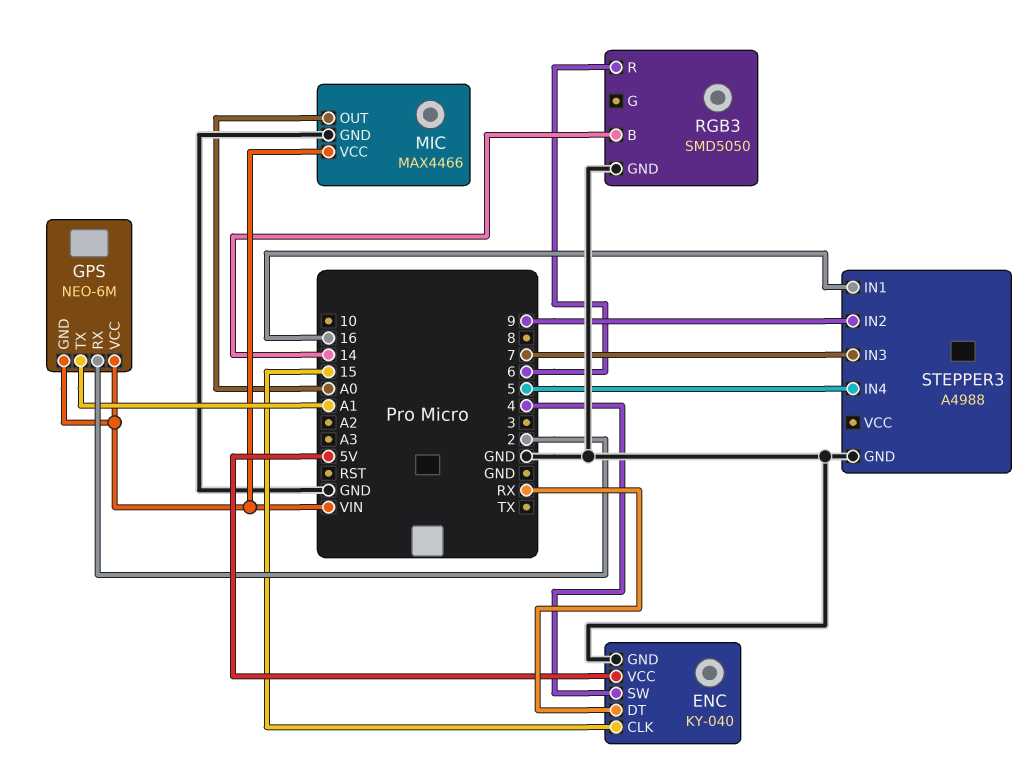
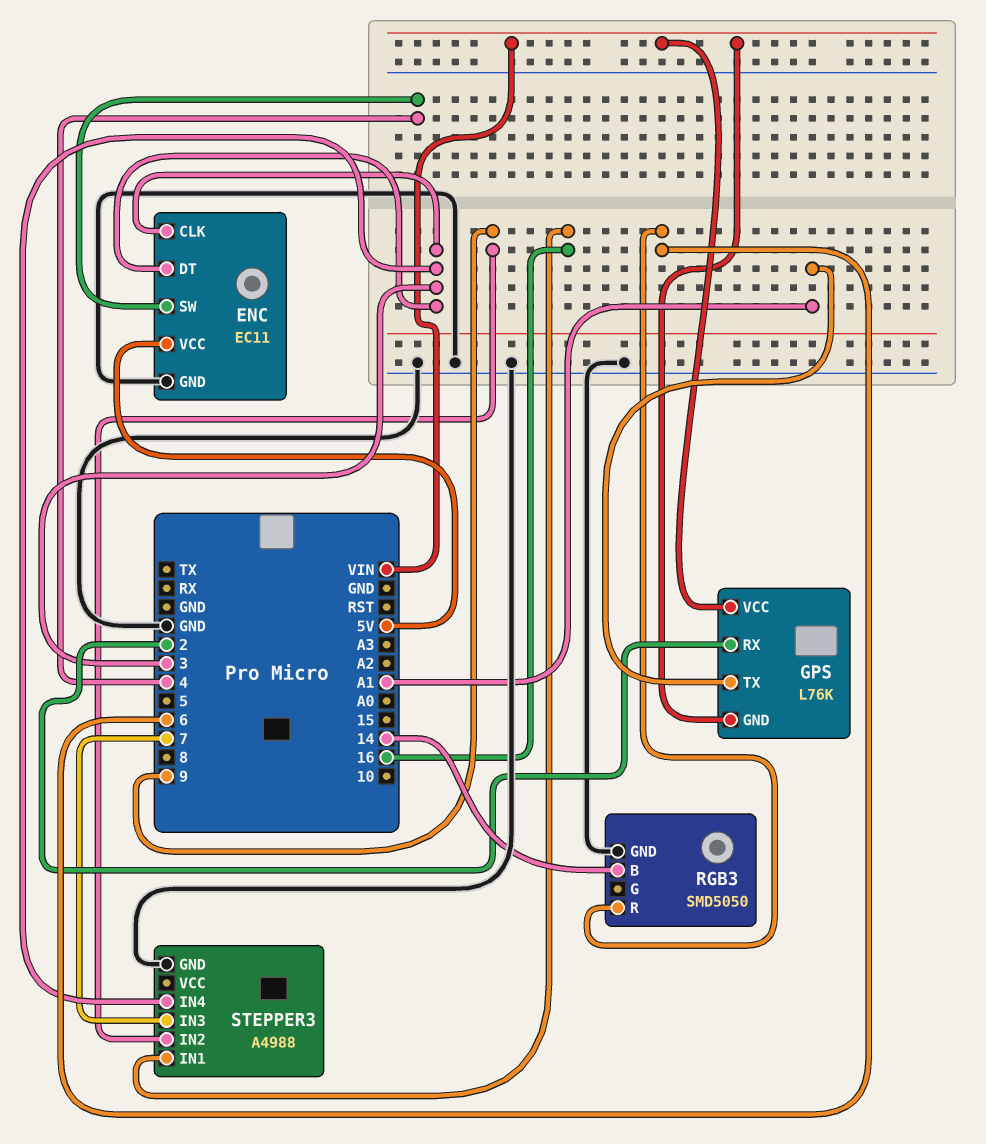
ENC: KY-040 -> EC11
ENC pin CLK: 15 -> 3
ENC pin DT: RX -> 3
GPS: NEO-6M -> L76K
MIC: MAX4466 -> none
MIC pin GND: GND -> none
MIC pin OUT: A0 -> none
MIC pin VCC: VIN -> none
STEPPER3 pin IN4: 5 -> 3

